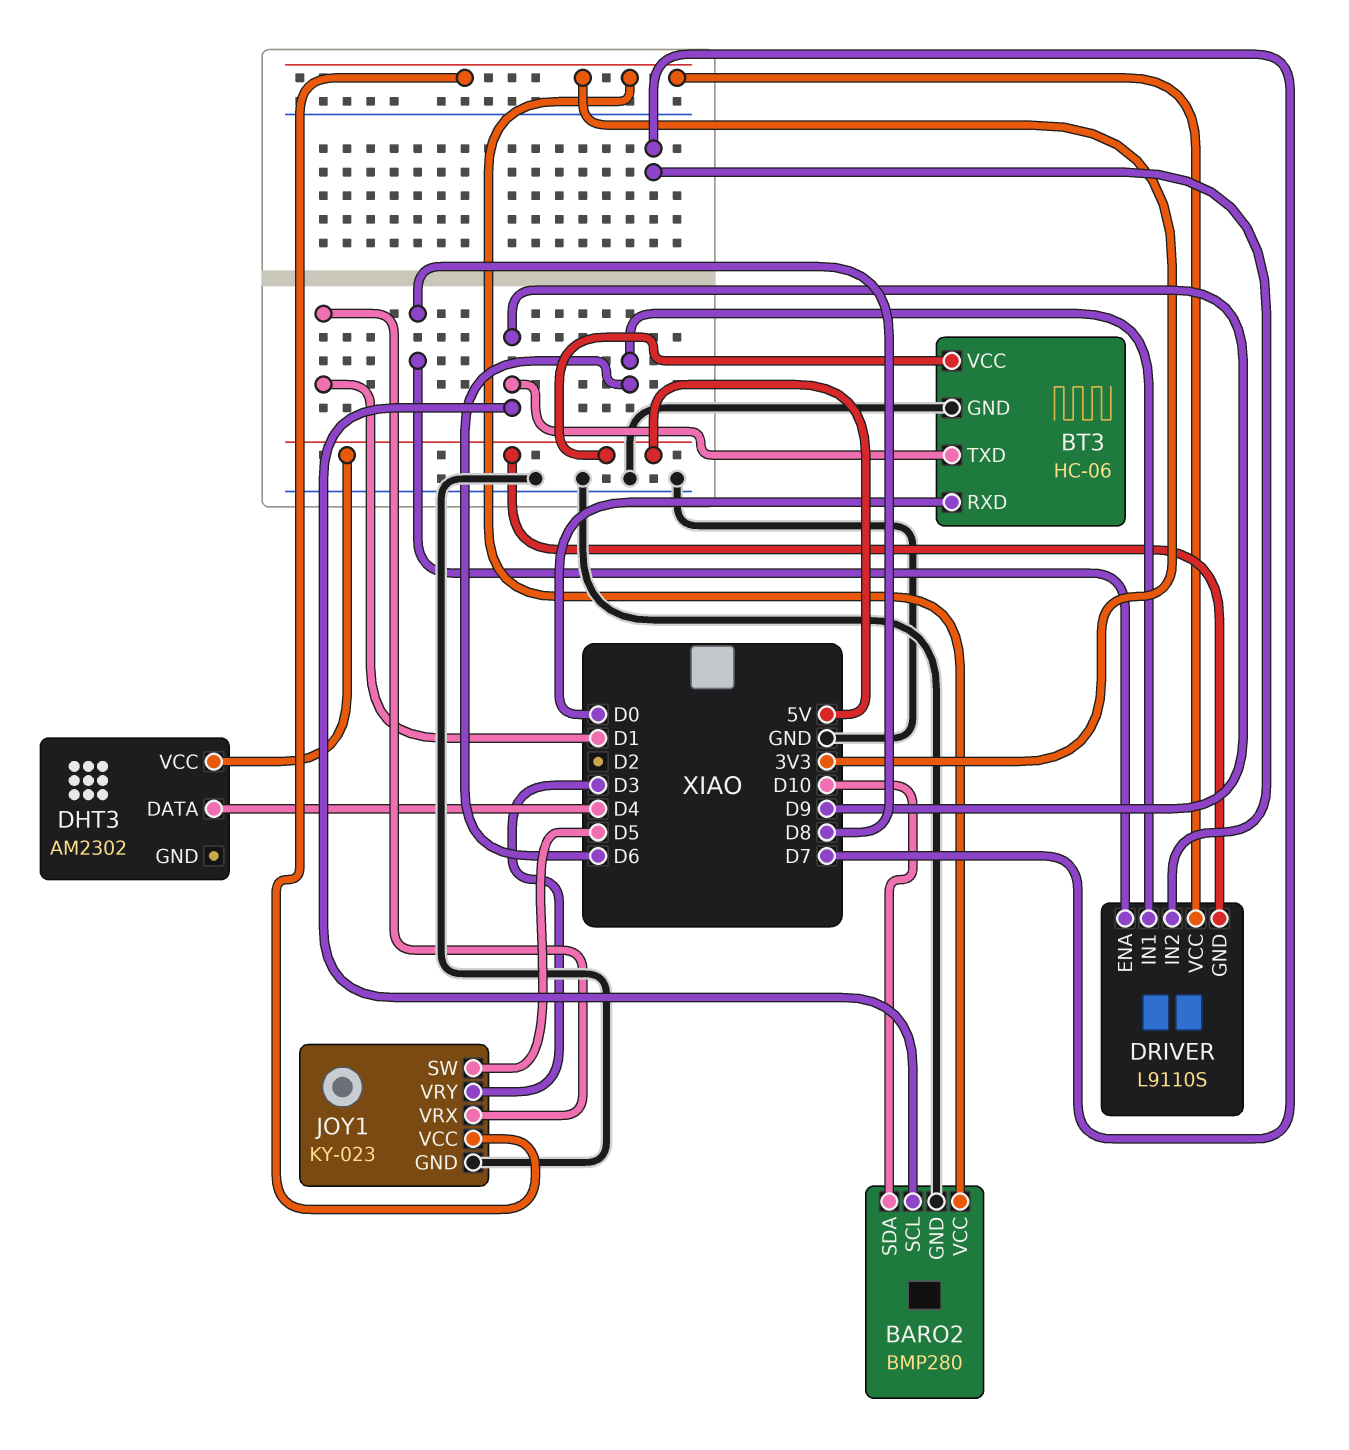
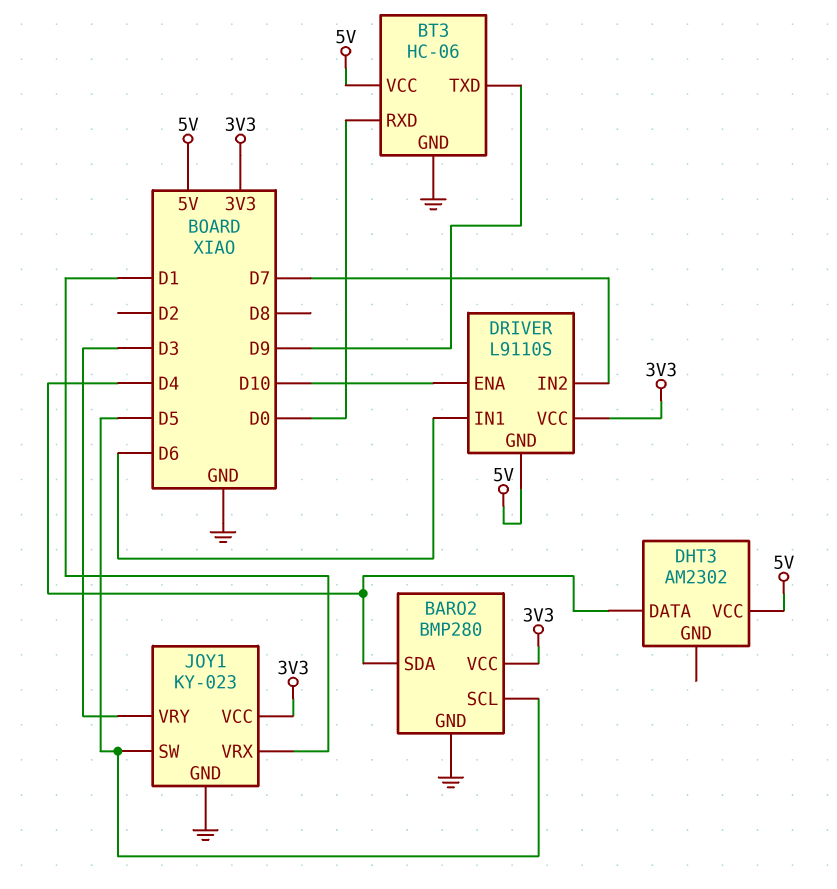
BARO2 pin SCL: D9 -> D5
BARO2 pin SDA: D10 -> D4
DRIVER pin ENA: D8 -> D10

